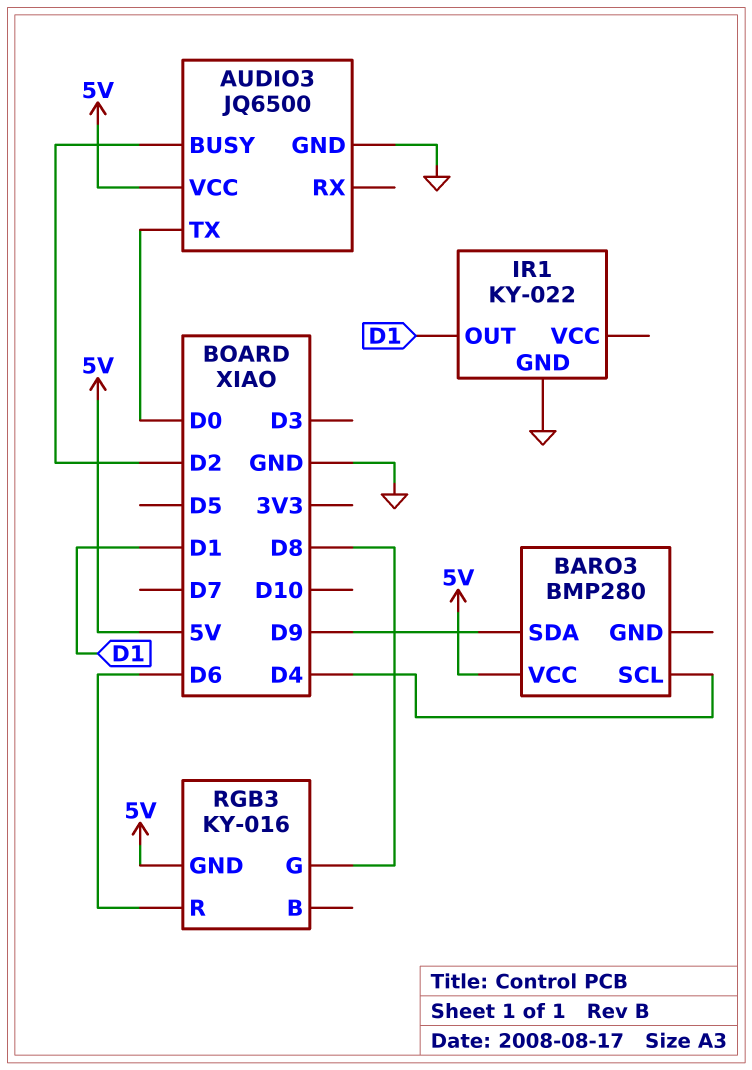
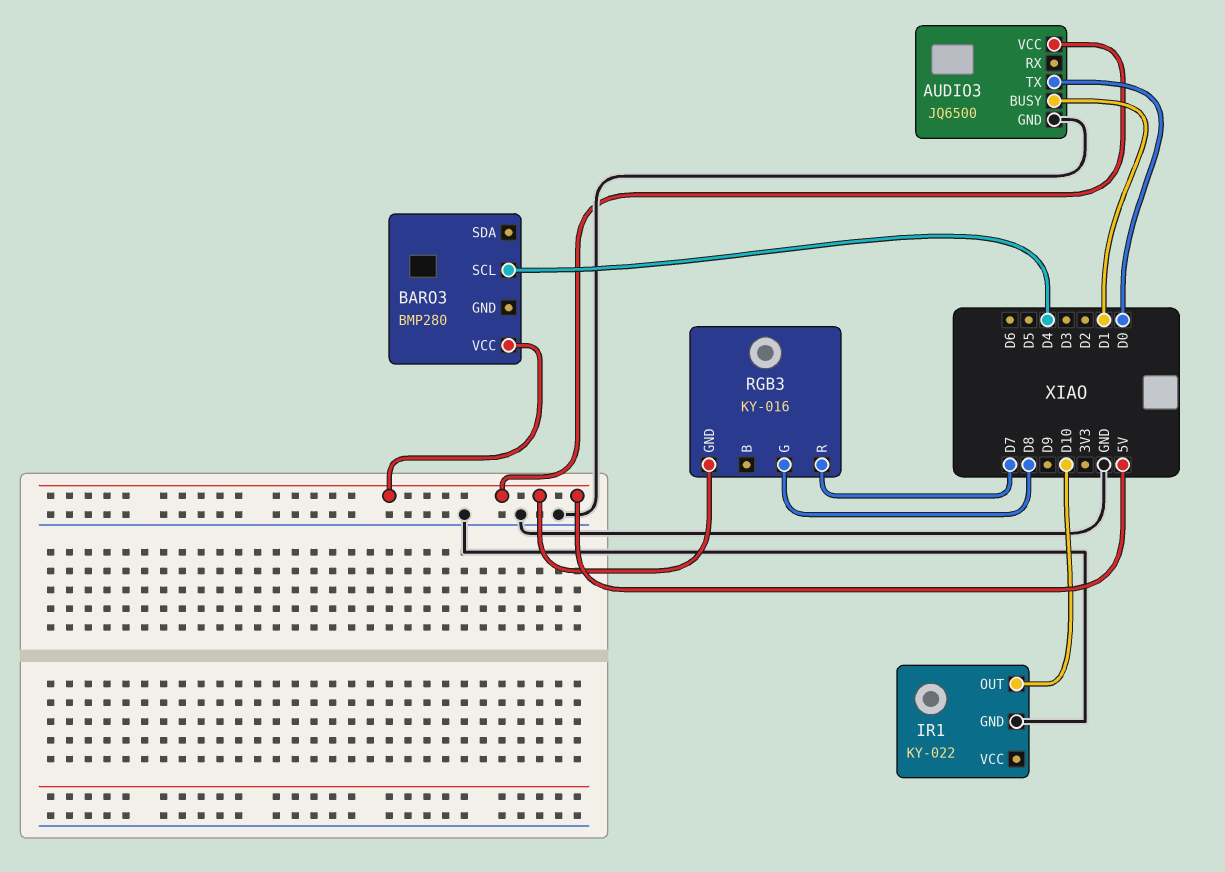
AUDIO3 pin BUSY: D2 -> D1
BARO3 pin SDA: D9 -> none
IR1 pin OUT: D1 -> D10
RGB3 pin R: D6 -> D7

